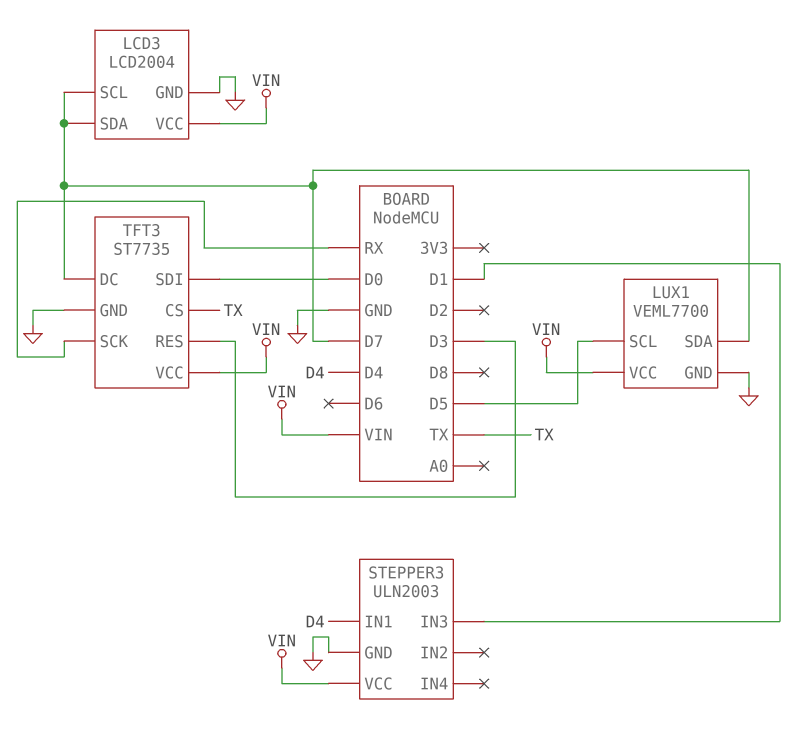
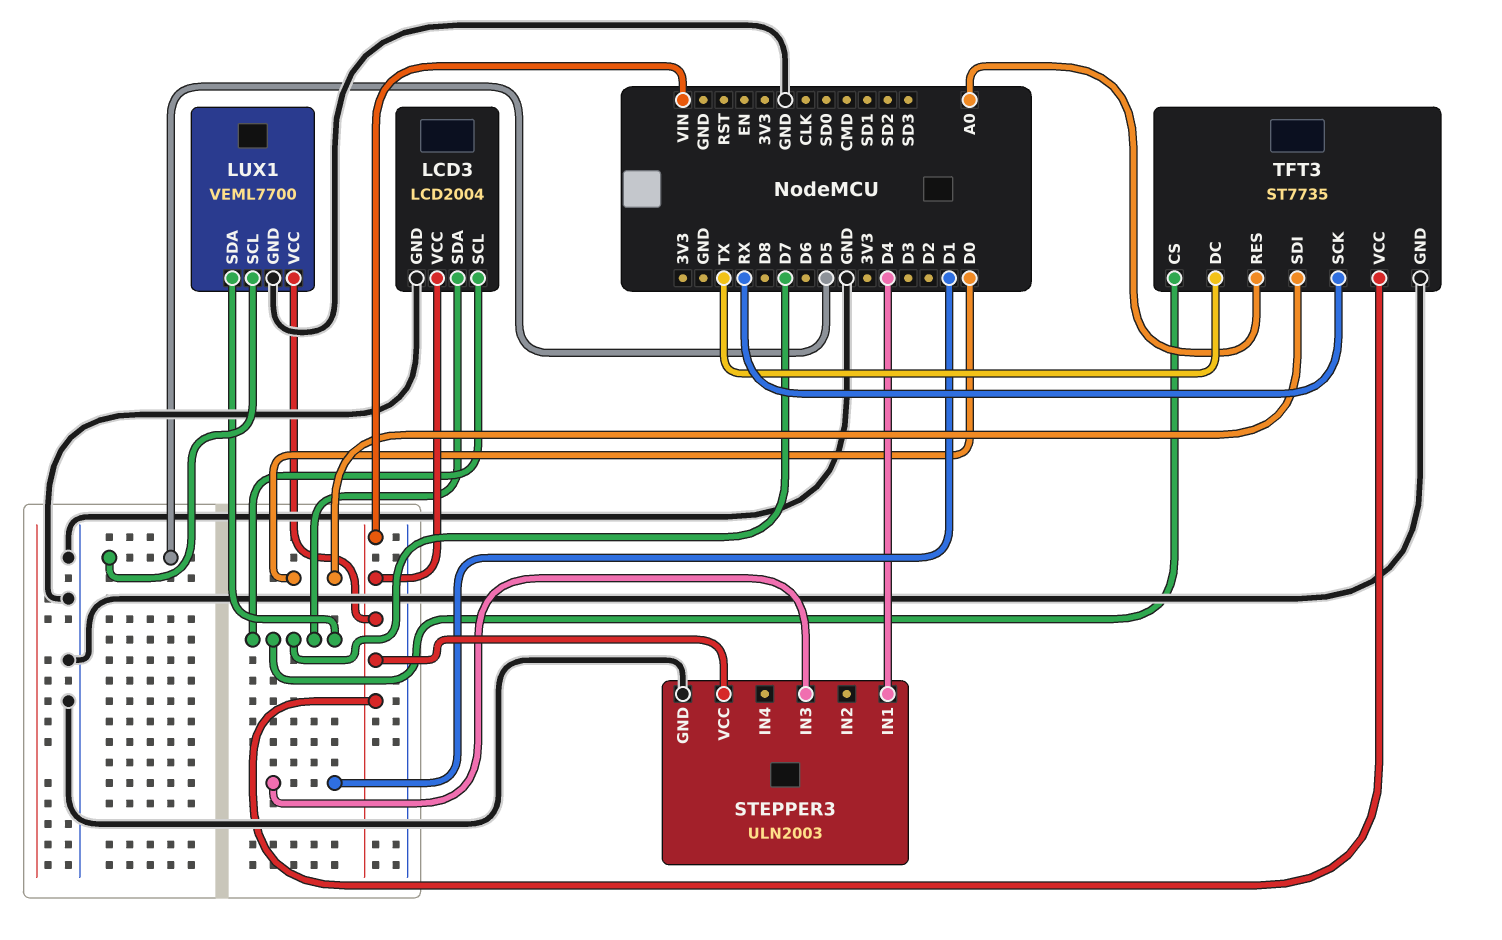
TFT3 pin CS: TX -> D7
TFT3 pin DC: D7 -> TX
TFT3 pin RES: D3 -> A0

